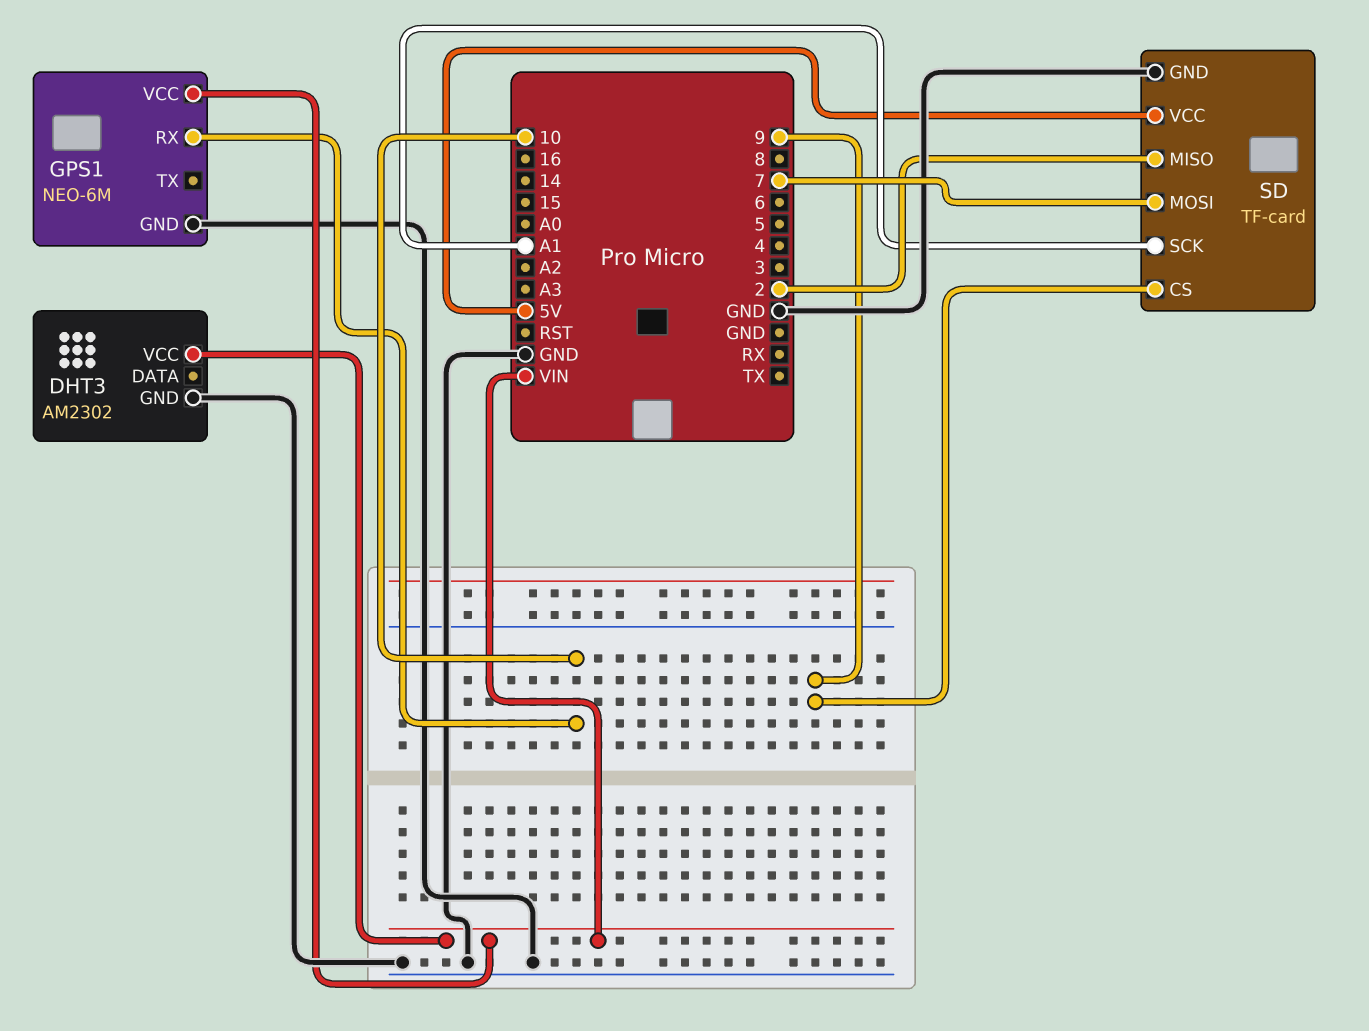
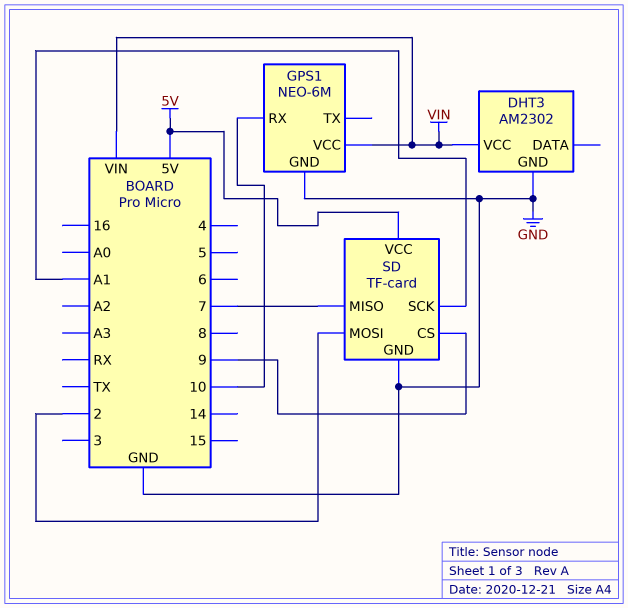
SD pin MISO: 2 -> 7
SD pin MOSI: 7 -> 2

